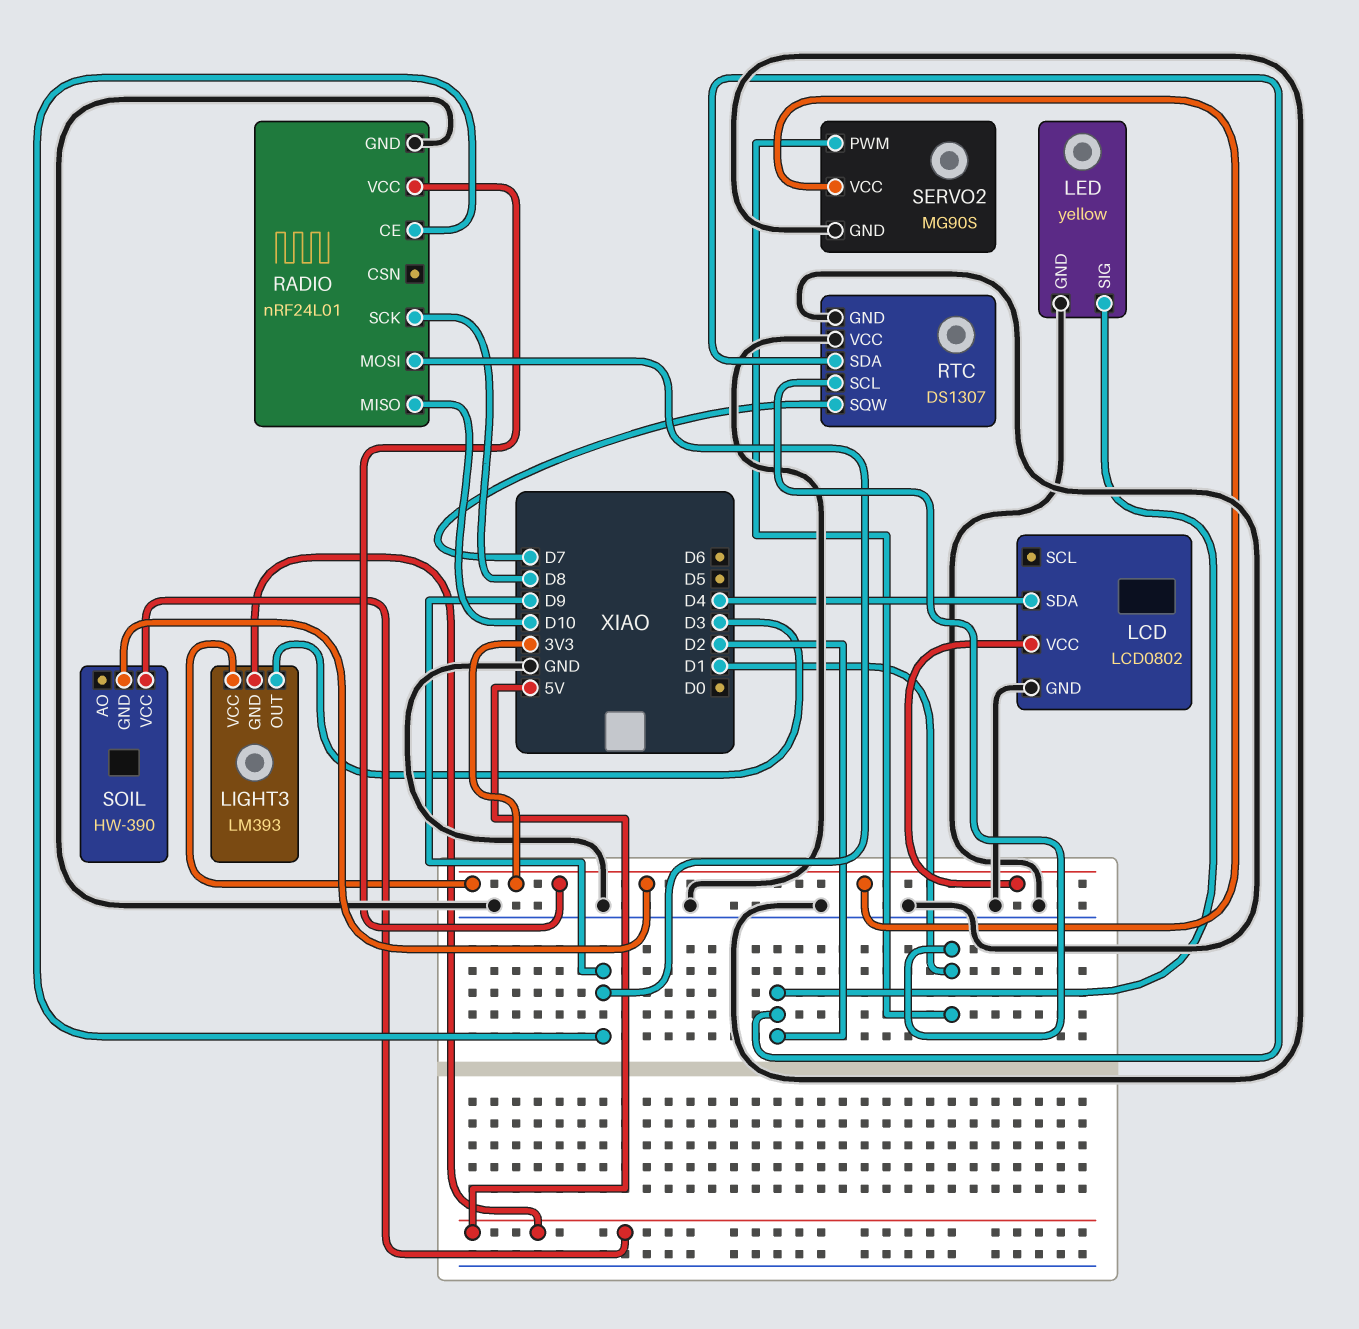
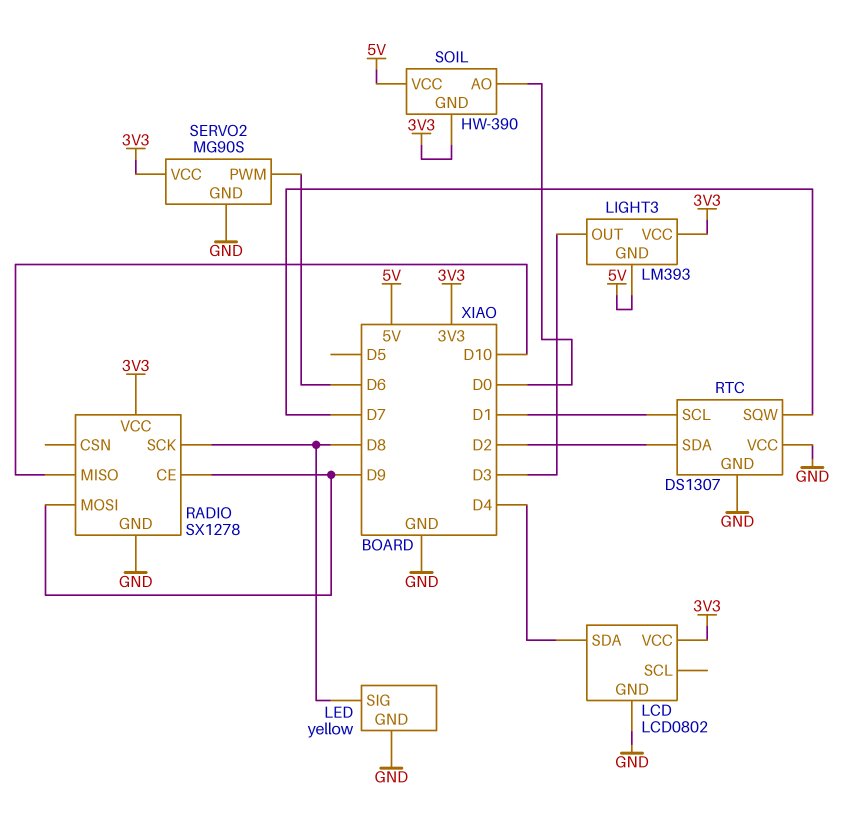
LED pin SIG: D2 -> D8
RADIO: nRF24L01 -> SX1278
SERVO2 pin PWM: D1 -> D6
SOIL pin AO: none -> D0

